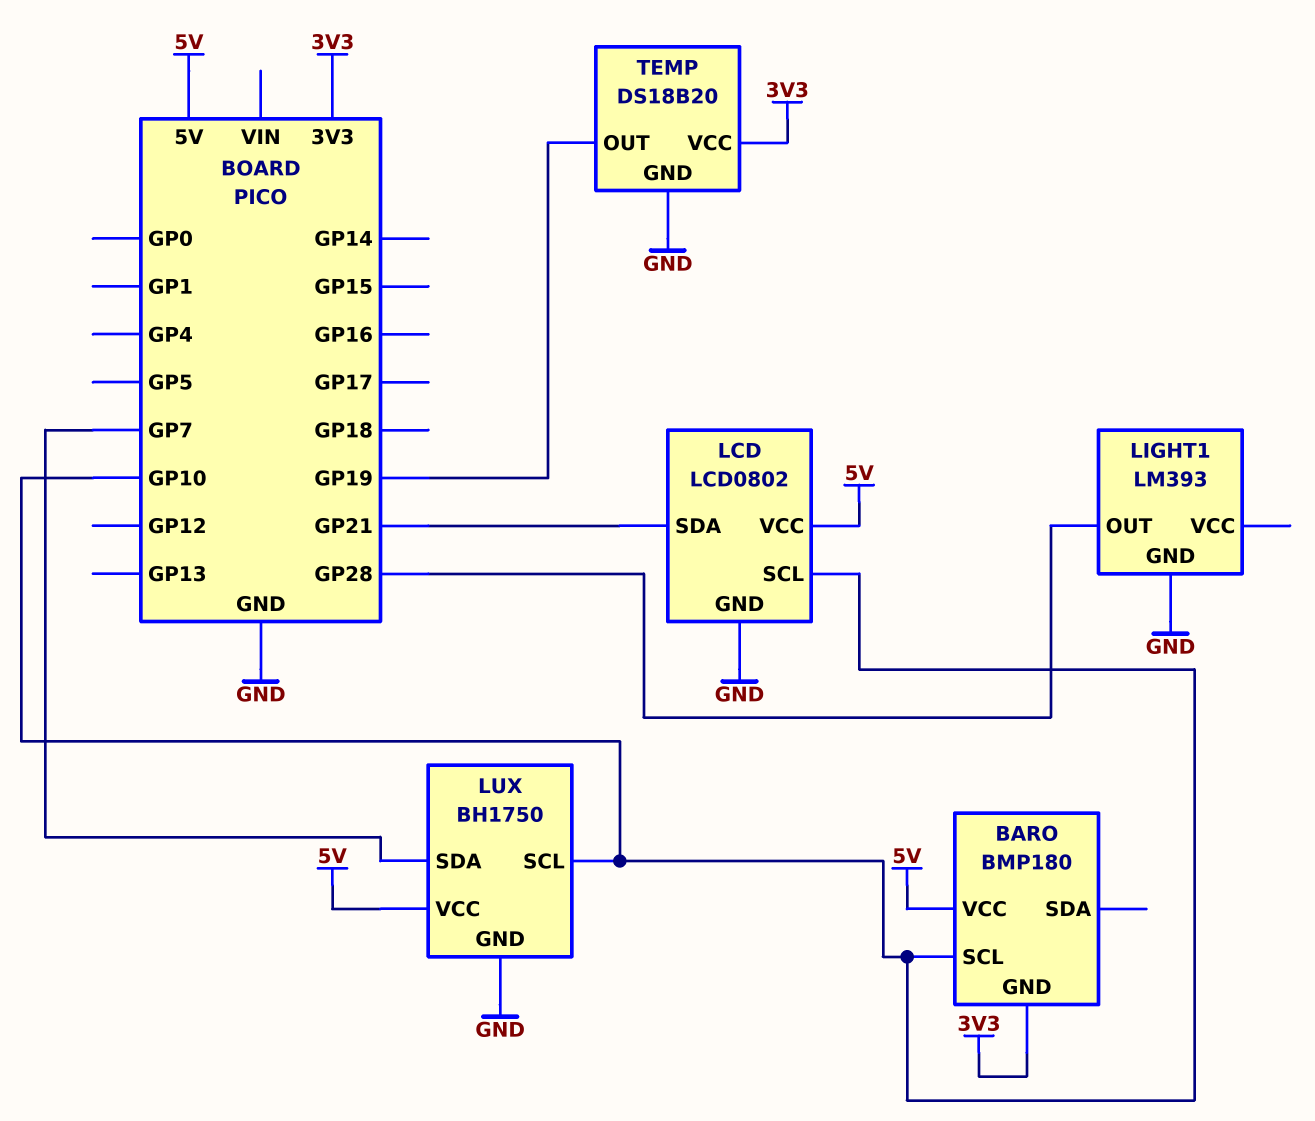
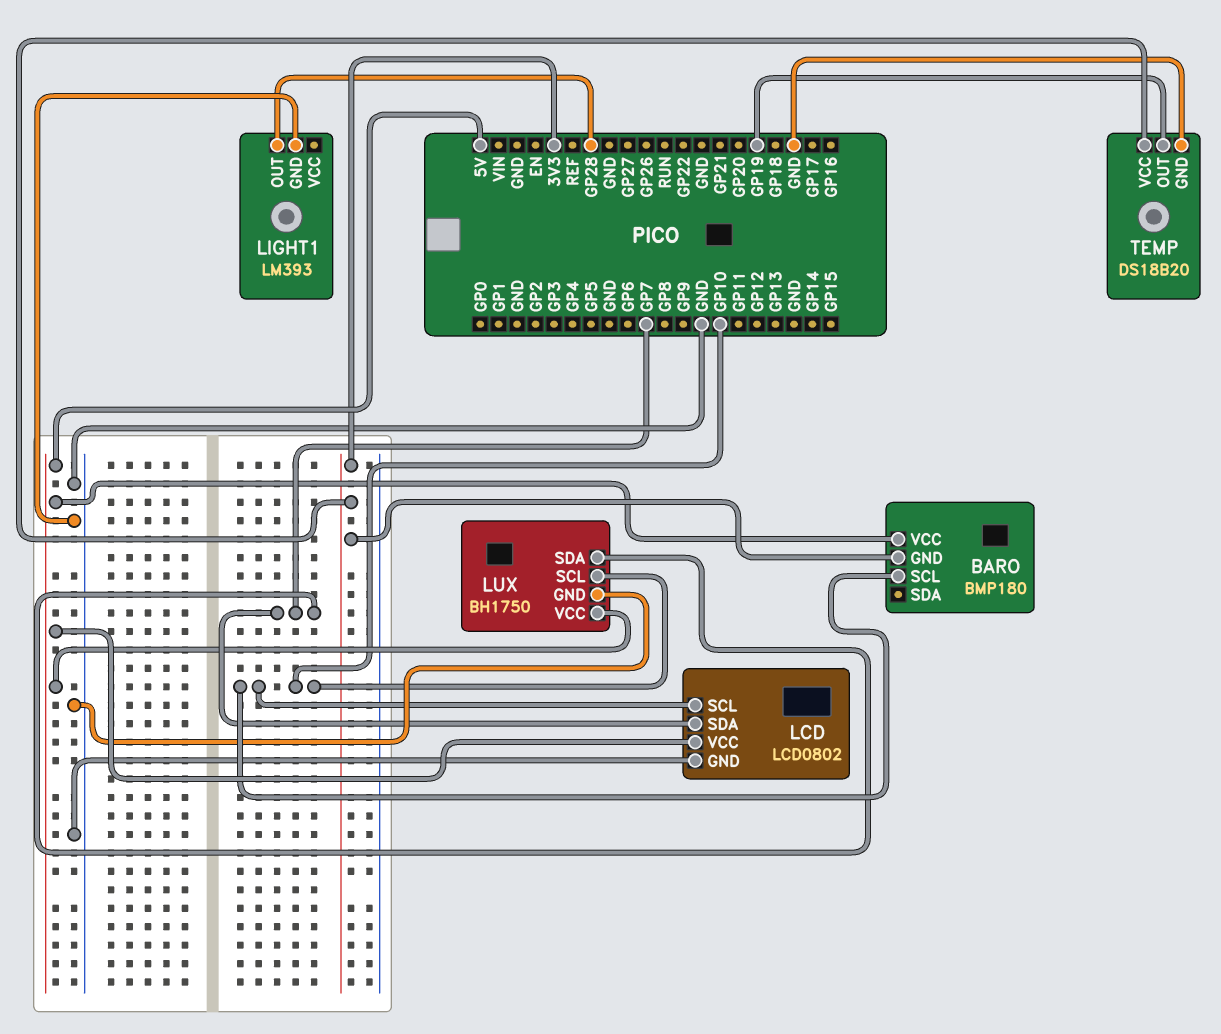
LCD pin SDA: GP21 -> GP7

